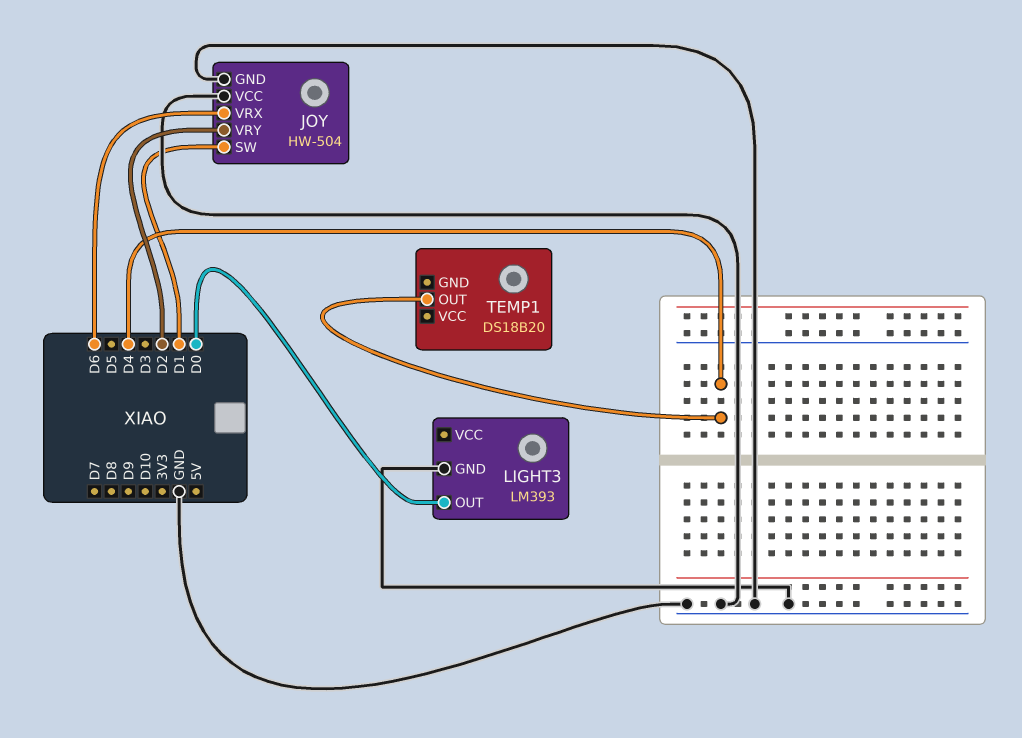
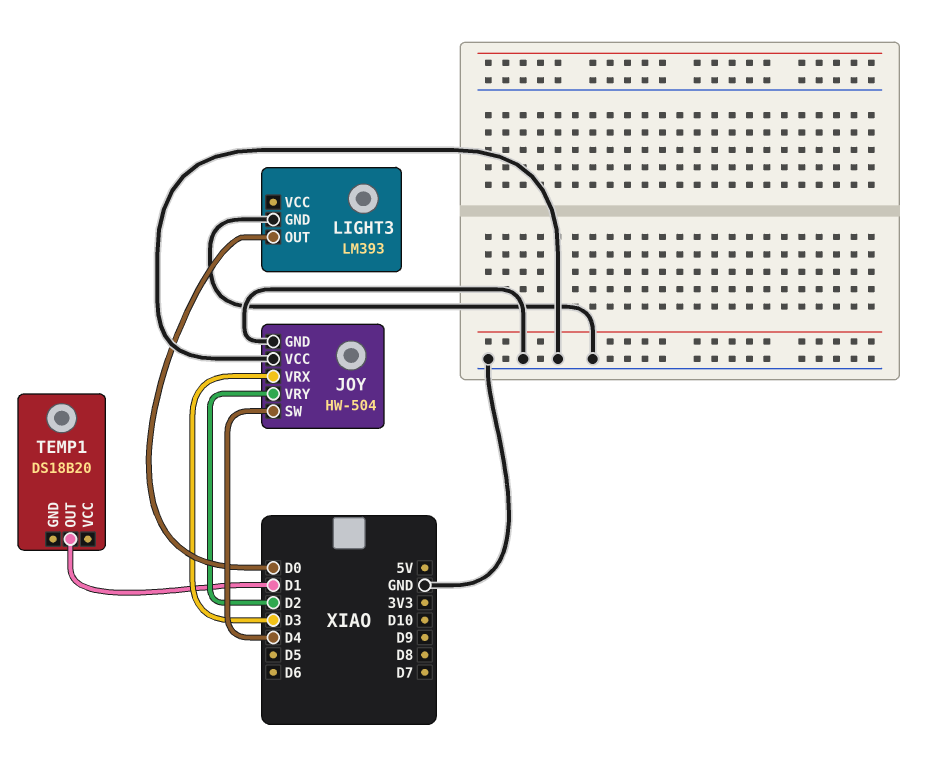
JOY pin SW: D1 -> D4
JOY pin VRX: D6 -> D3
TEMP1 pin OUT: D4 -> D1

